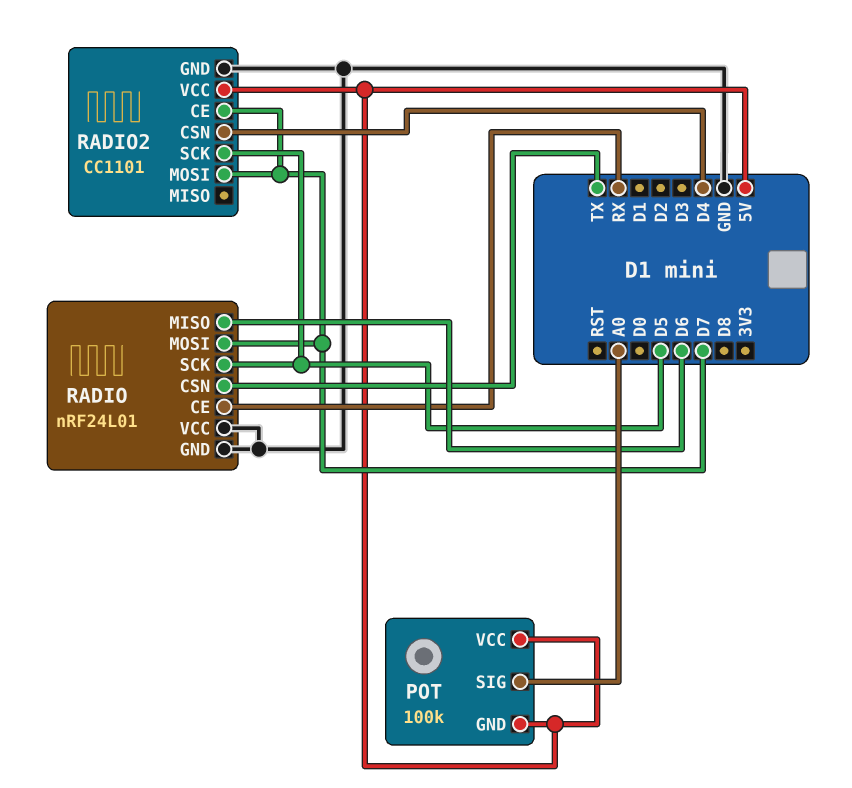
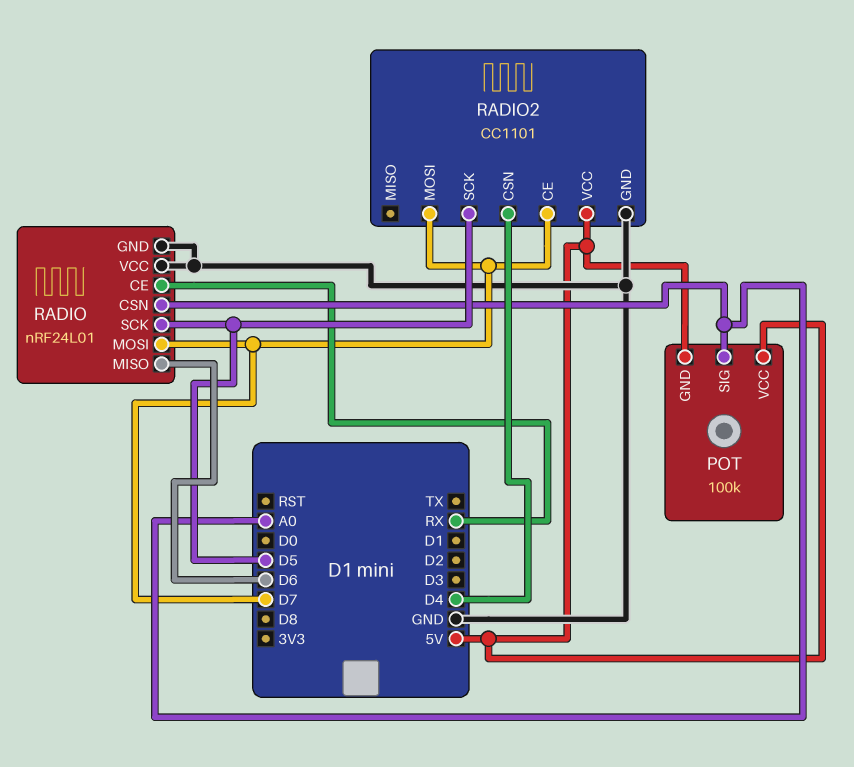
RADIO pin CSN: TX -> A0

